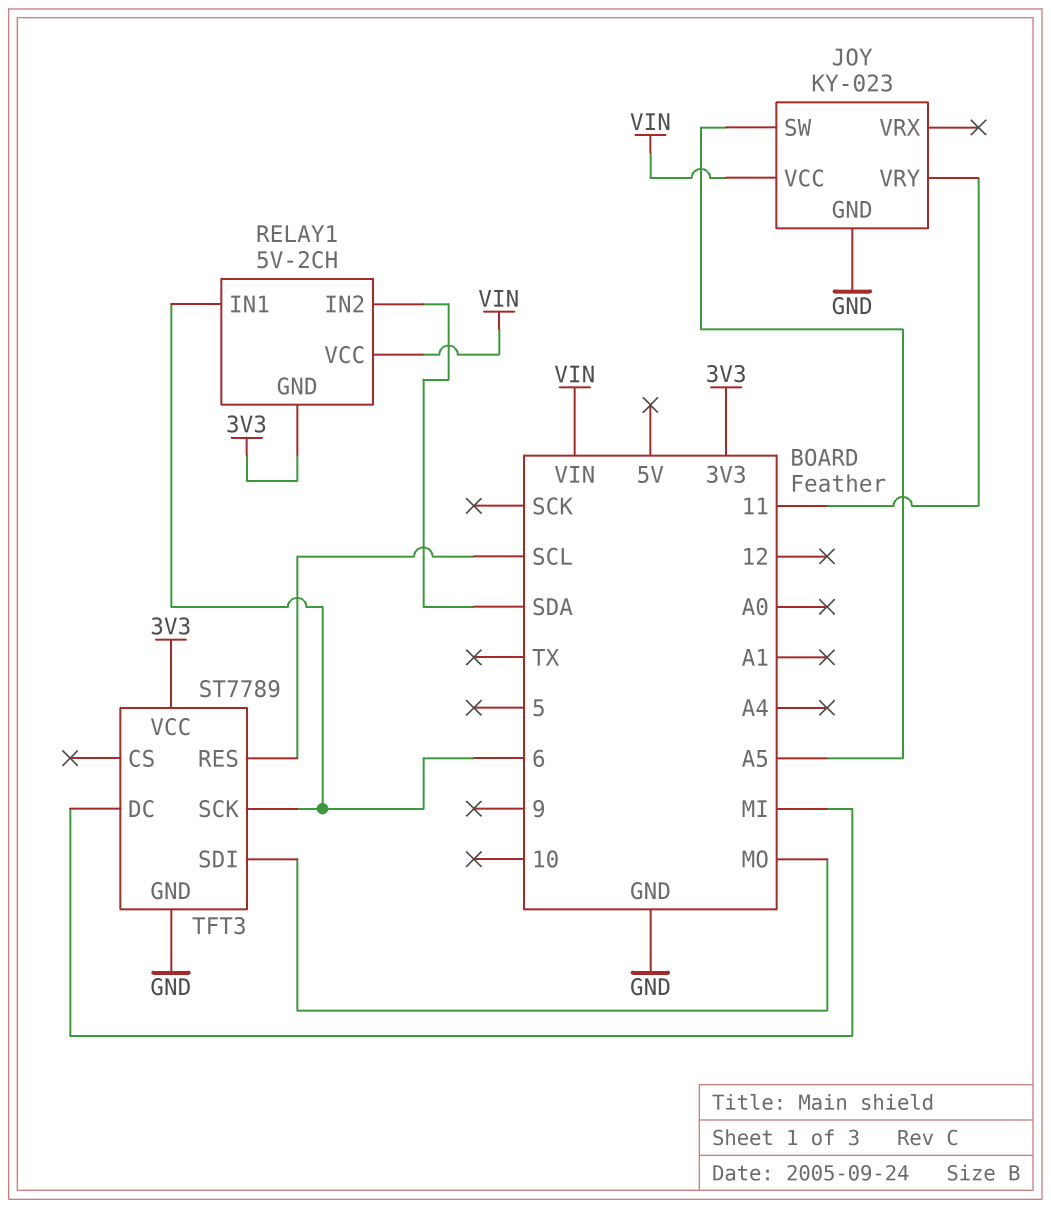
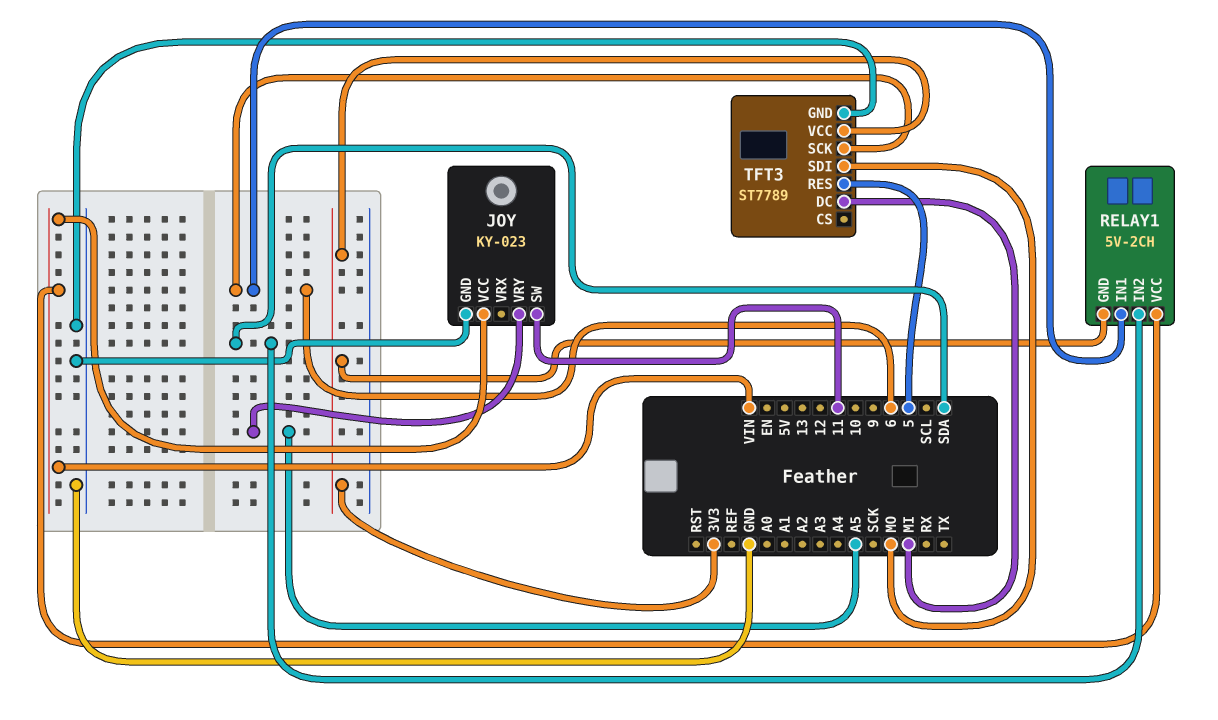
JOY pin SW: A5 -> 11
JOY pin VRY: 11 -> A5
TFT3 pin RES: SCL -> 5

